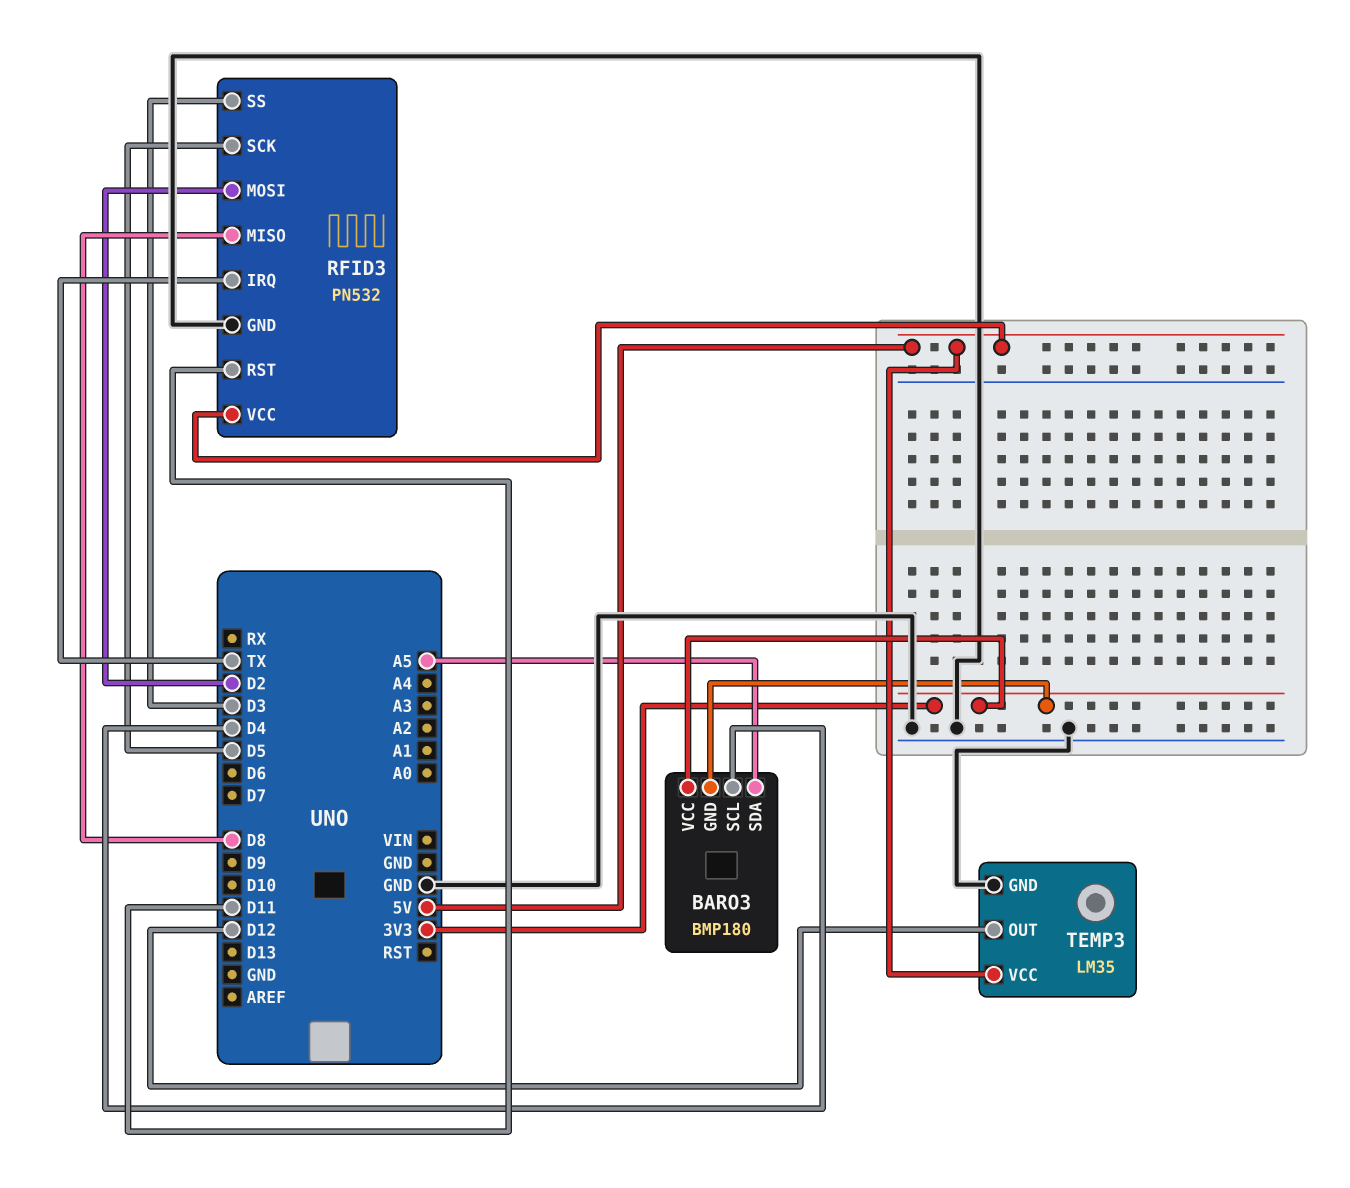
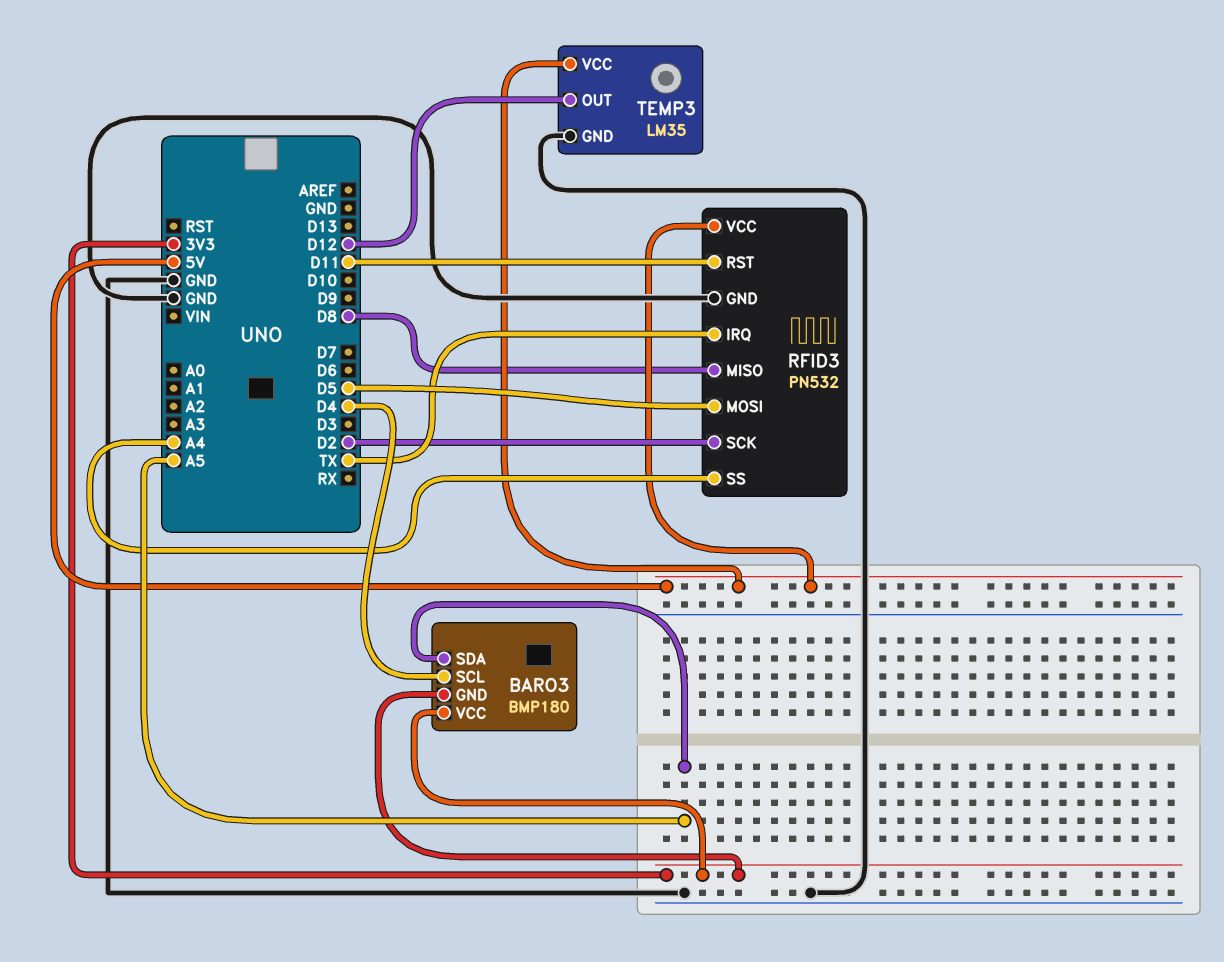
RFID3 pin MOSI: D2 -> D5
RFID3 pin SCK: D5 -> D2
RFID3 pin SS: D3 -> A4

